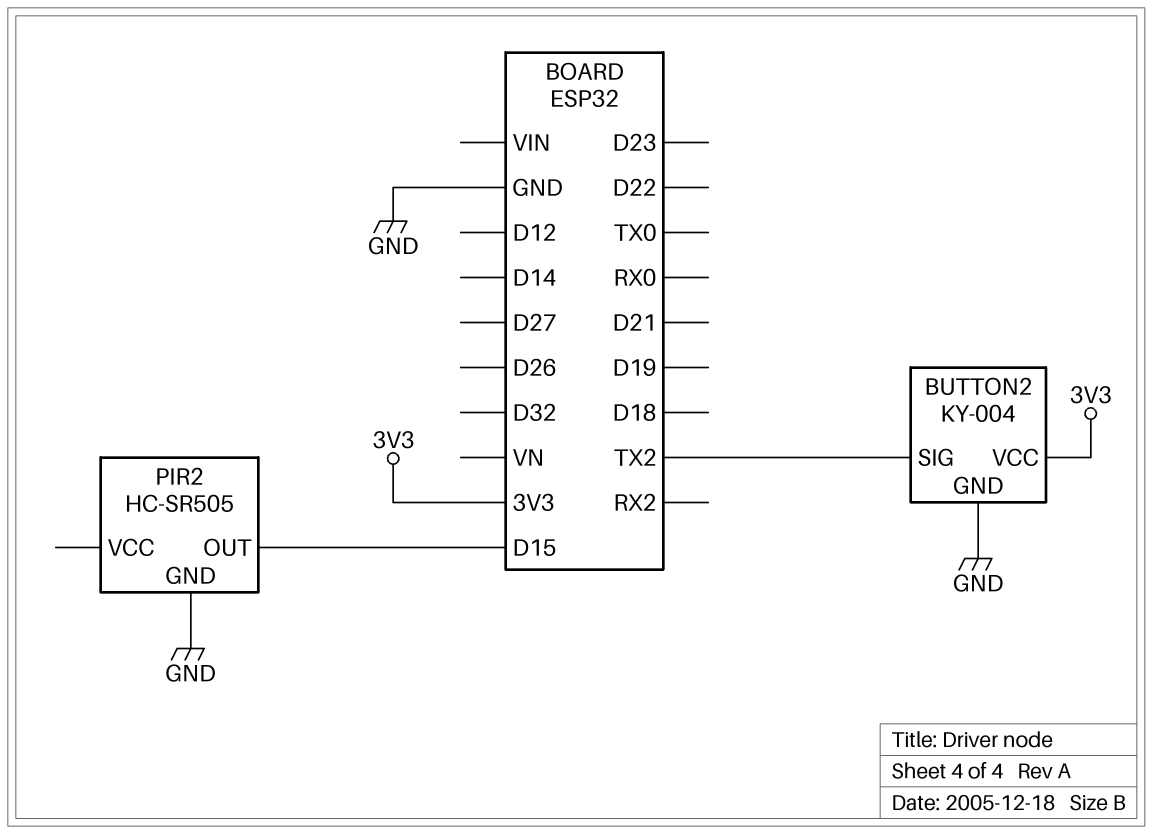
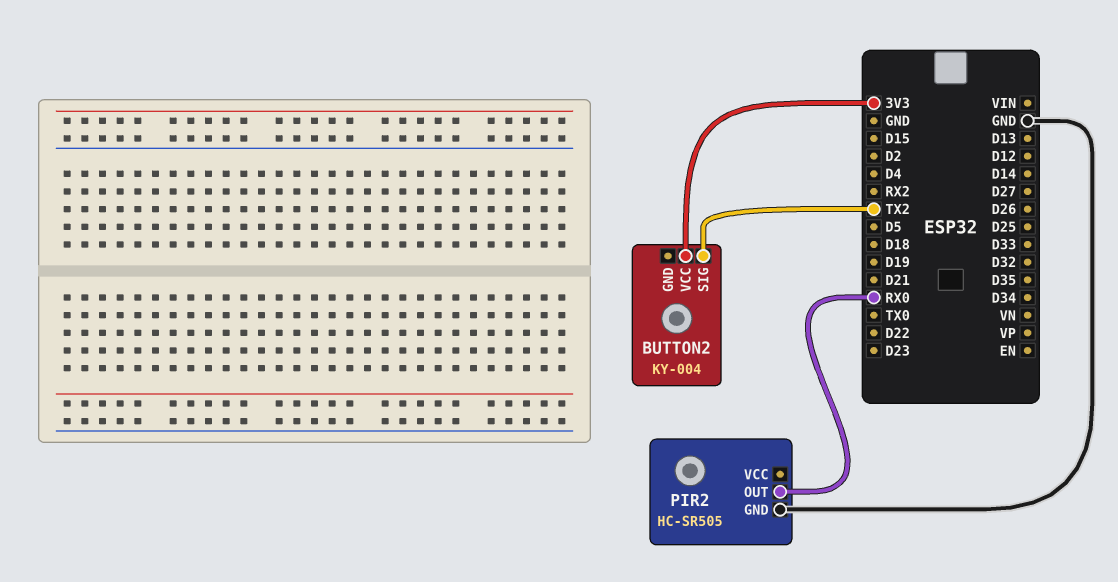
BUTTON2 pin GND: GND -> none
PIR2 pin OUT: D15 -> RX0

